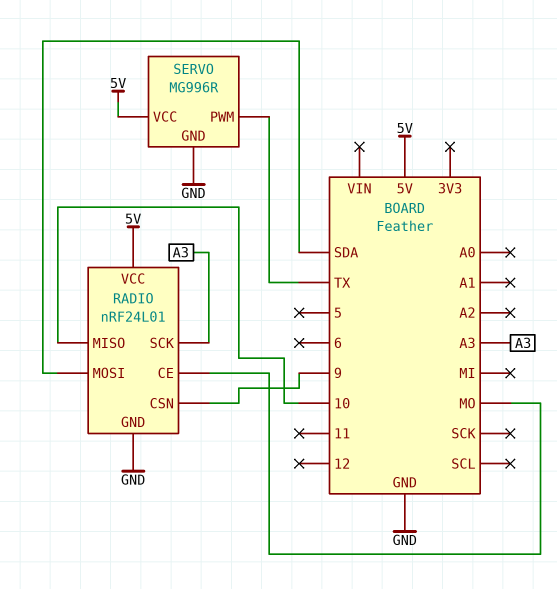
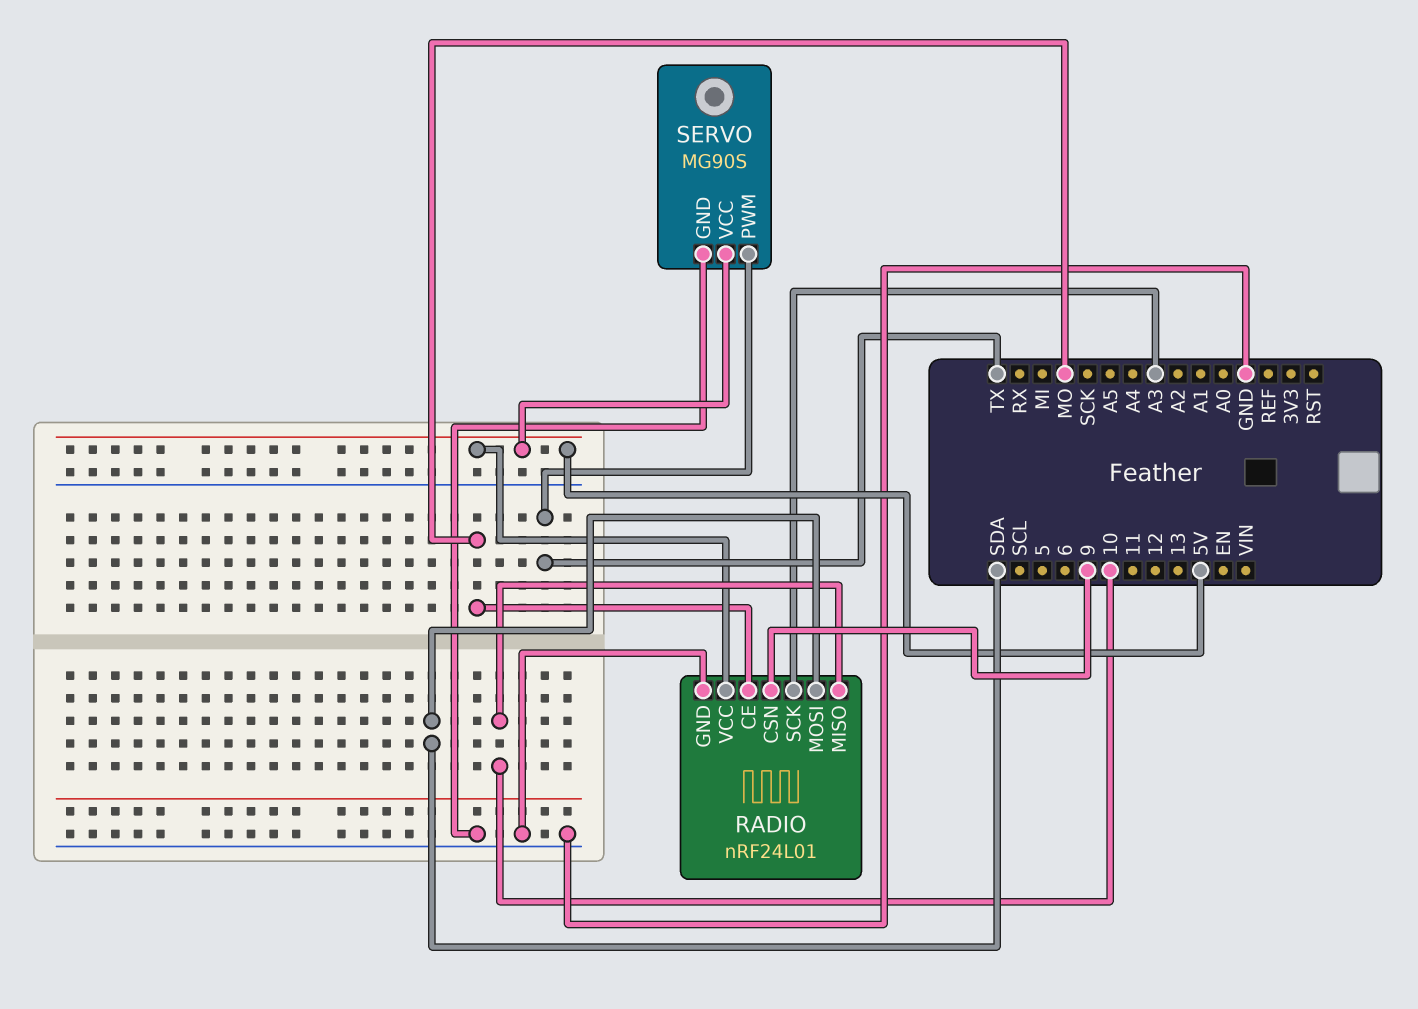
SERVO: MG996R -> MG90S

